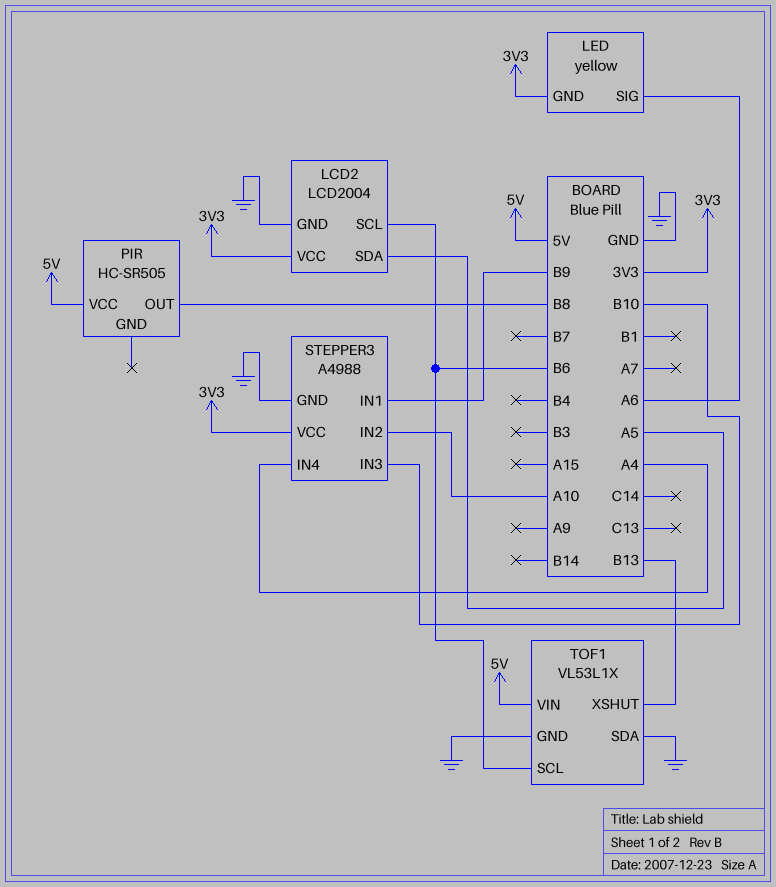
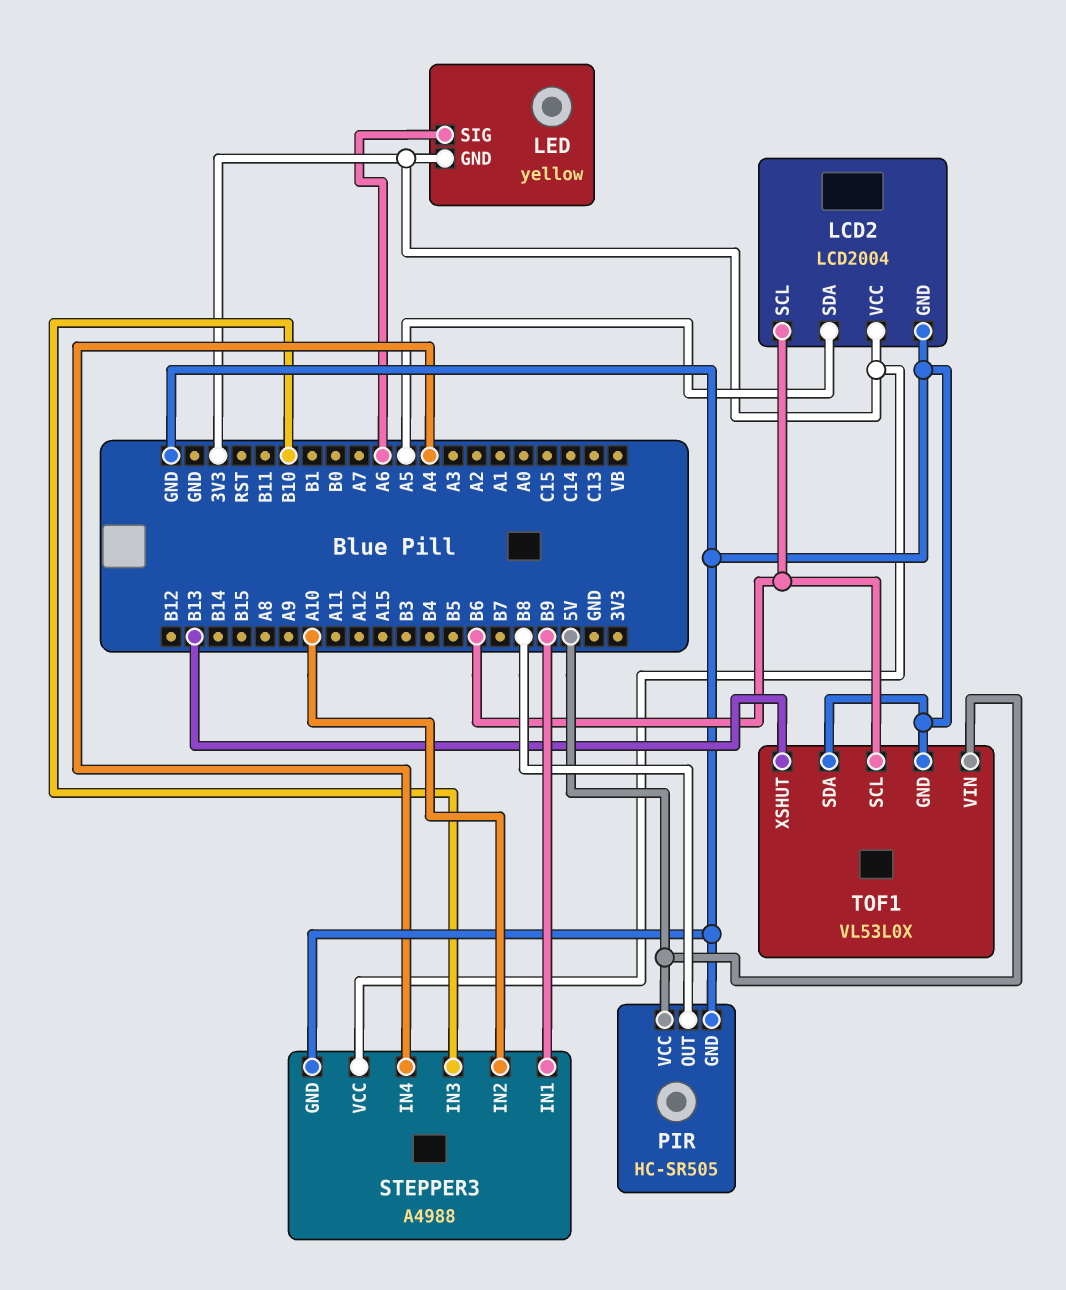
PIR pin GND: none -> GND
TOF1: VL53L1X -> VL53L0X

